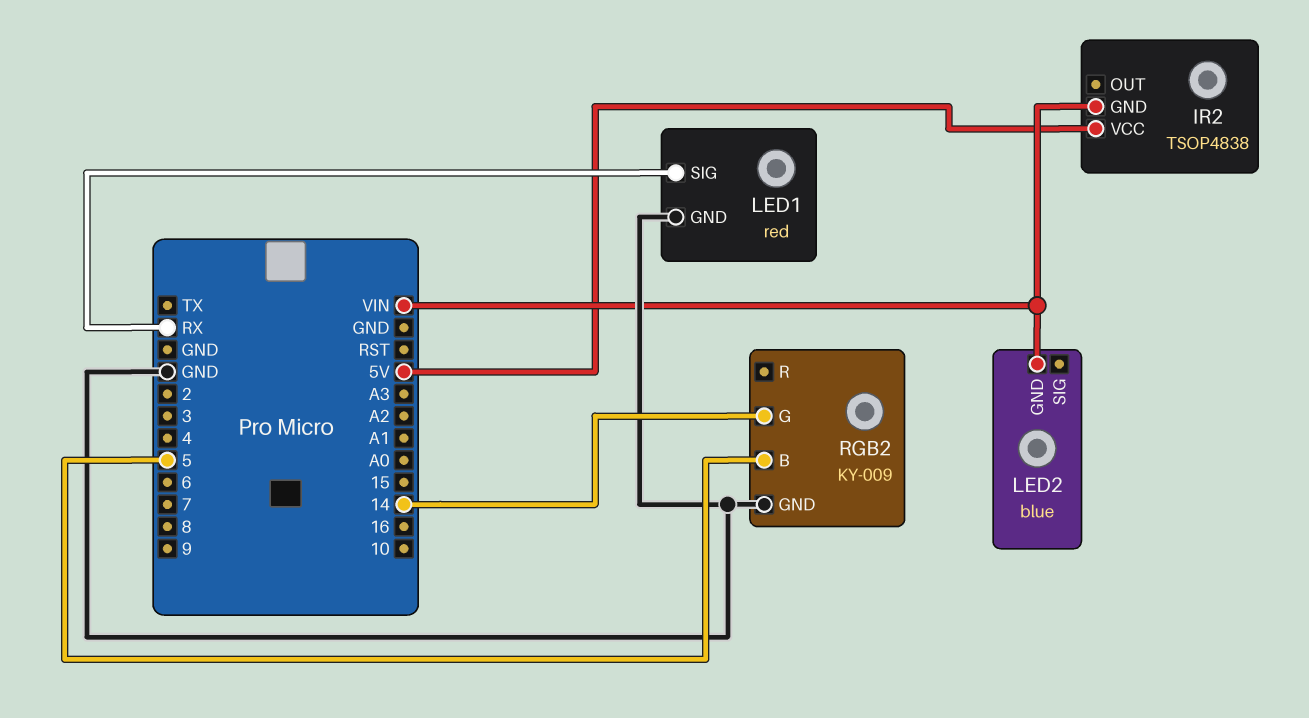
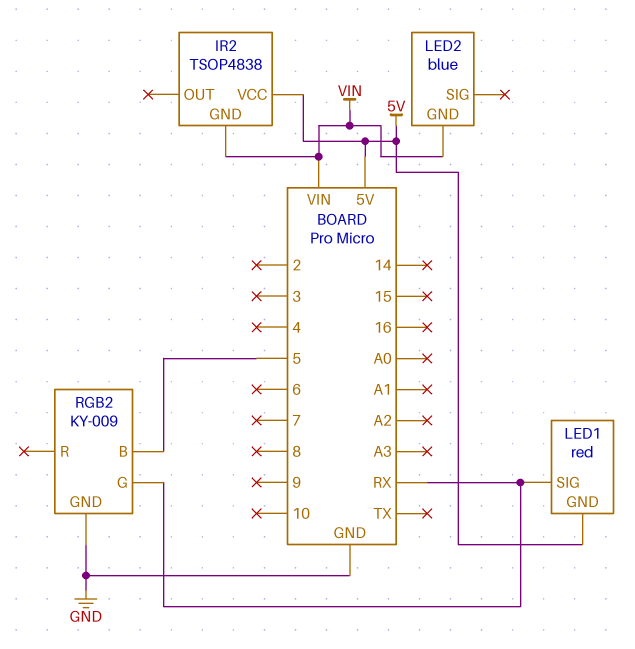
LED1 pin GND: GND -> 5V
RGB2 pin G: 14 -> RX

